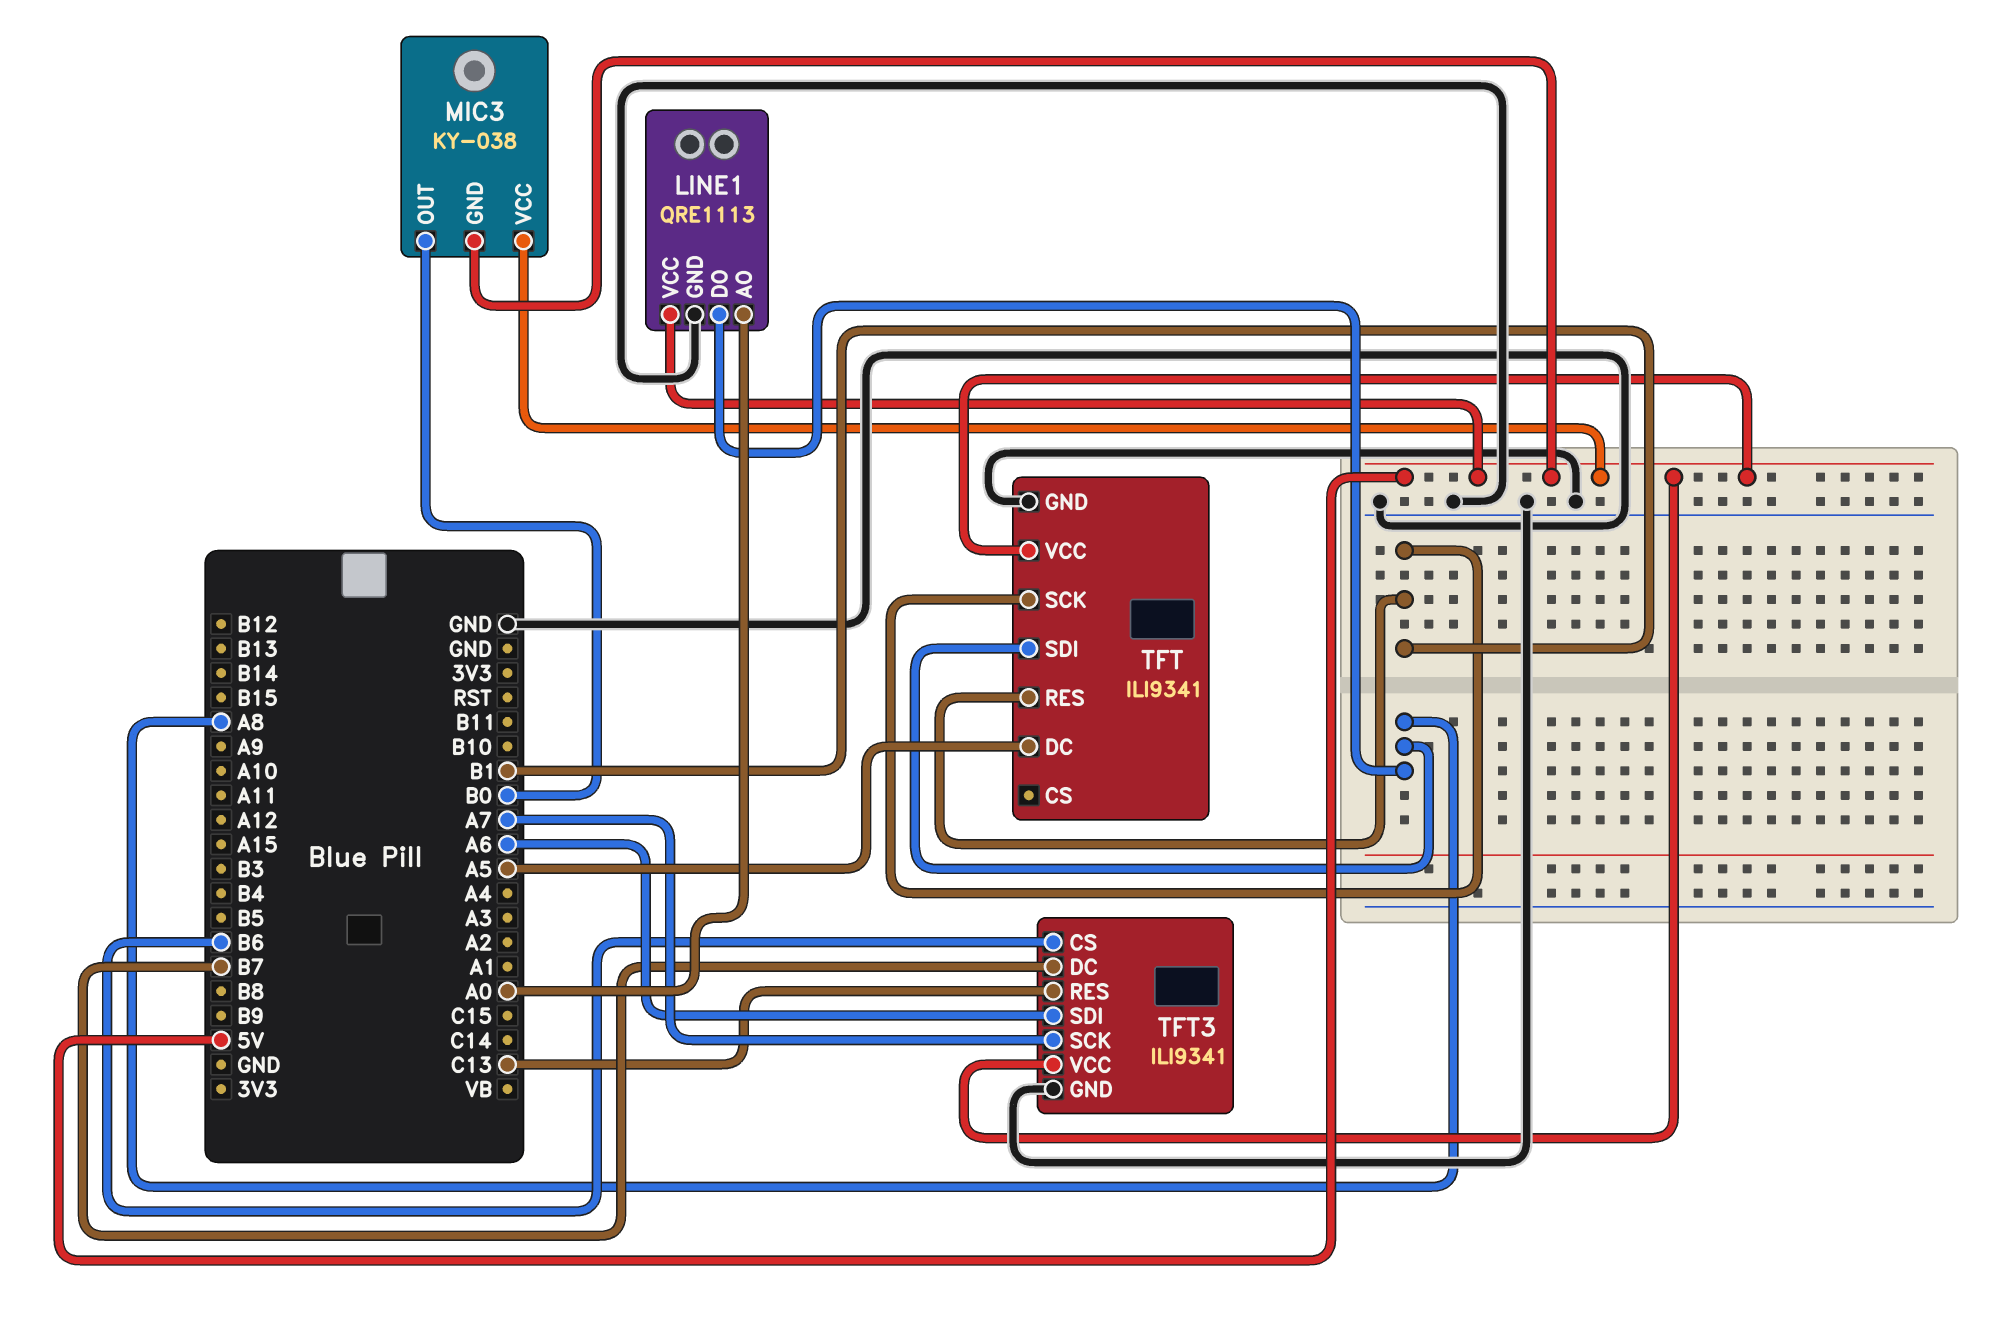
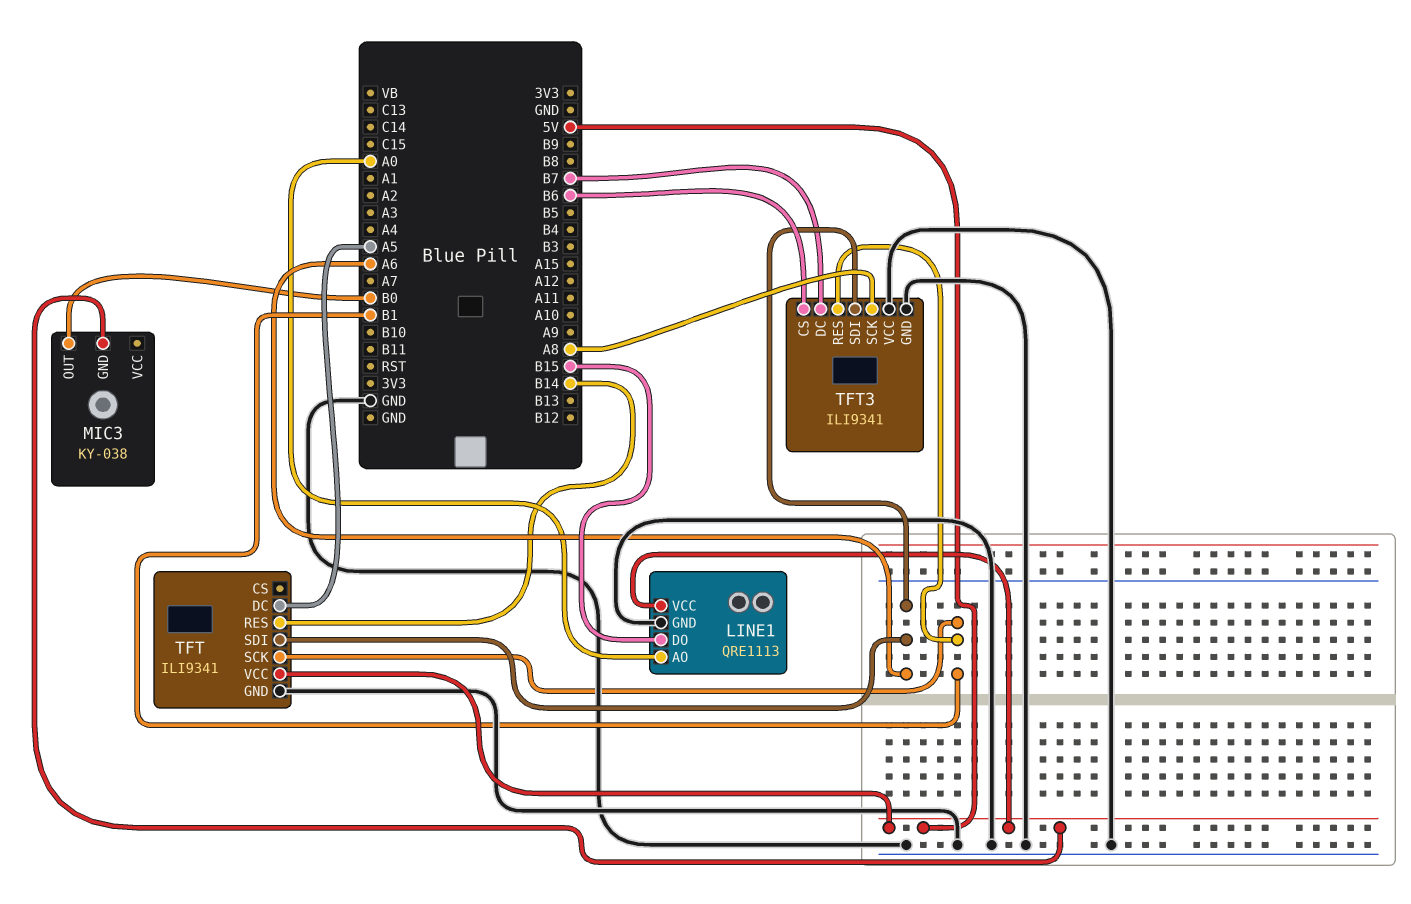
LINE1 pin DO: A8 -> B15
MIC3 pin VCC: 5V -> none
TFT pin RES: B1 -> B14
TFT pin SDI: A8 -> A6
TFT3 pin RES: C13 -> B1
TFT3 pin SCK: A7 -> A8
TFT3 pin VCC: 5V -> GND

